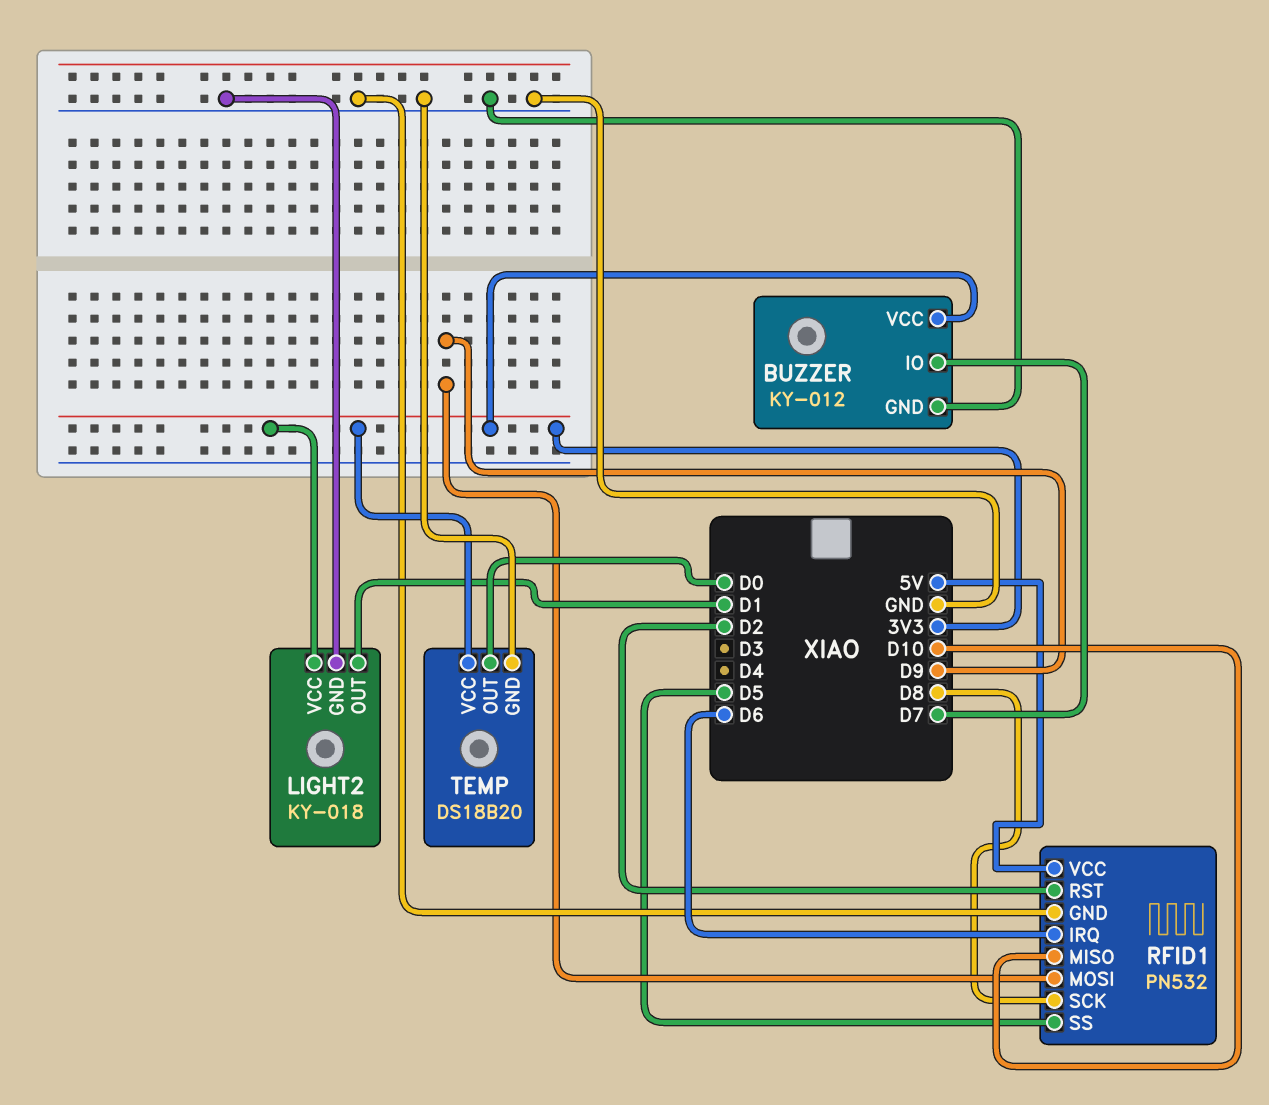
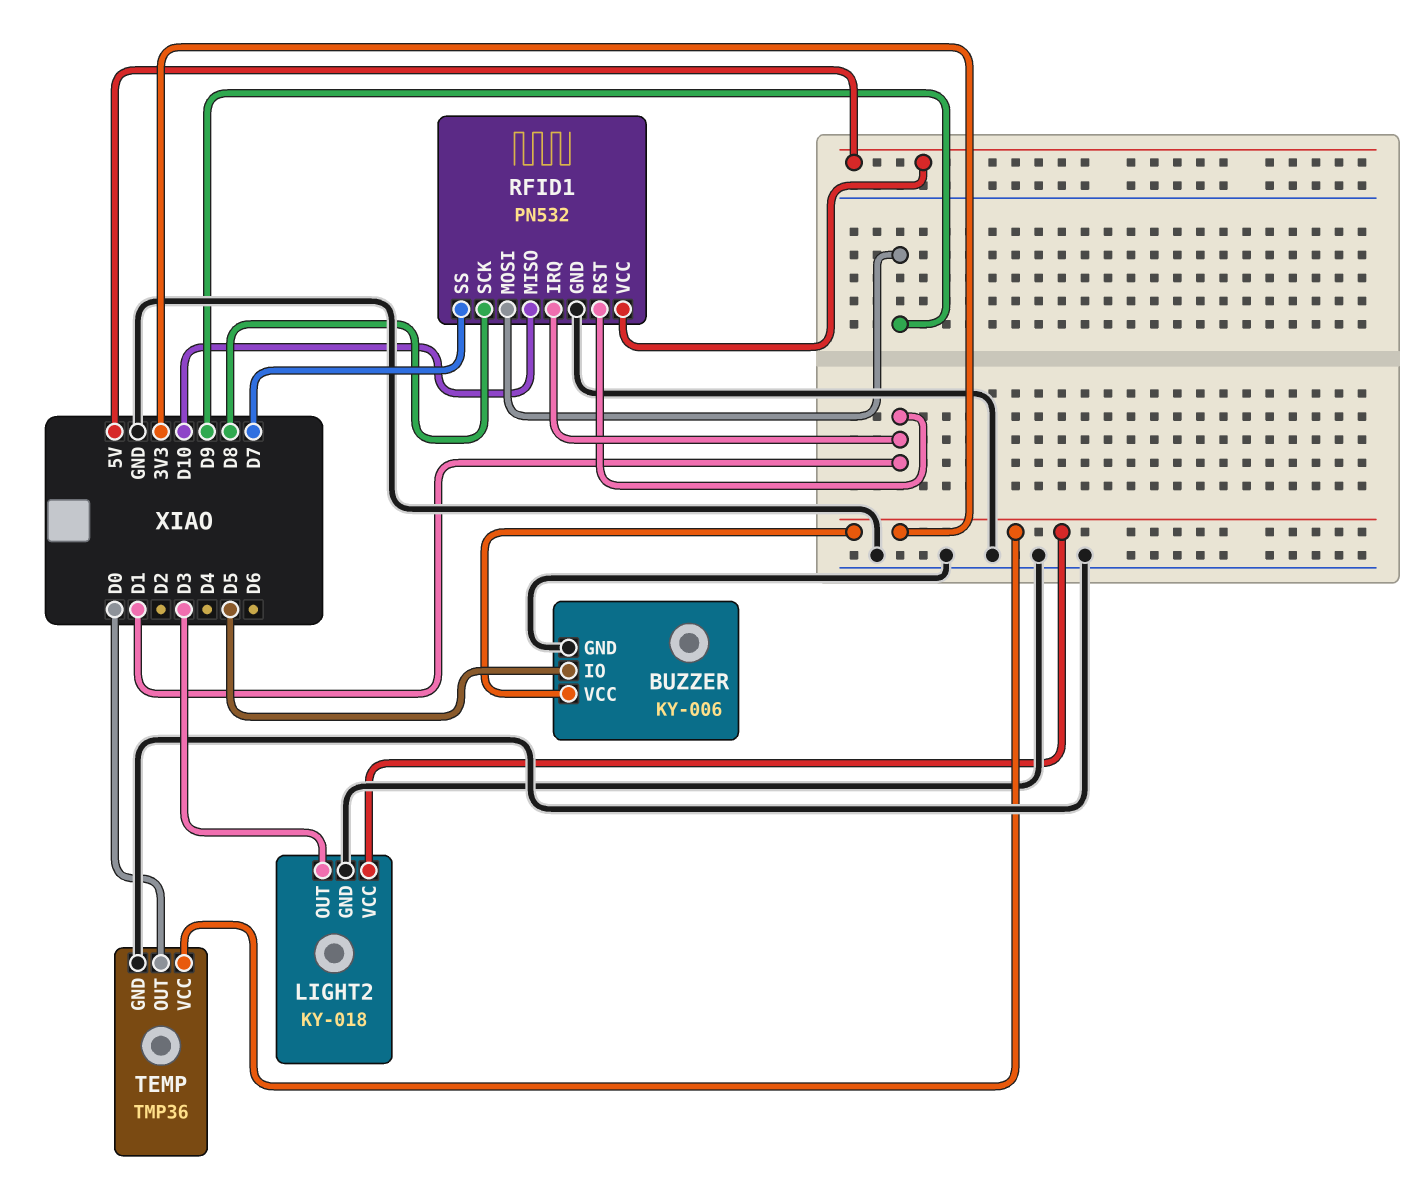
BUZZER: KY-012 -> KY-006
BUZZER pin IO: D7 -> D5
LIGHT2 pin OUT: D1 -> D3
RFID1 pin IRQ: D6 -> D1
RFID1 pin RST: D2 -> D1
RFID1 pin SS: D5 -> D7
TEMP: DS18B20 -> TMP36

